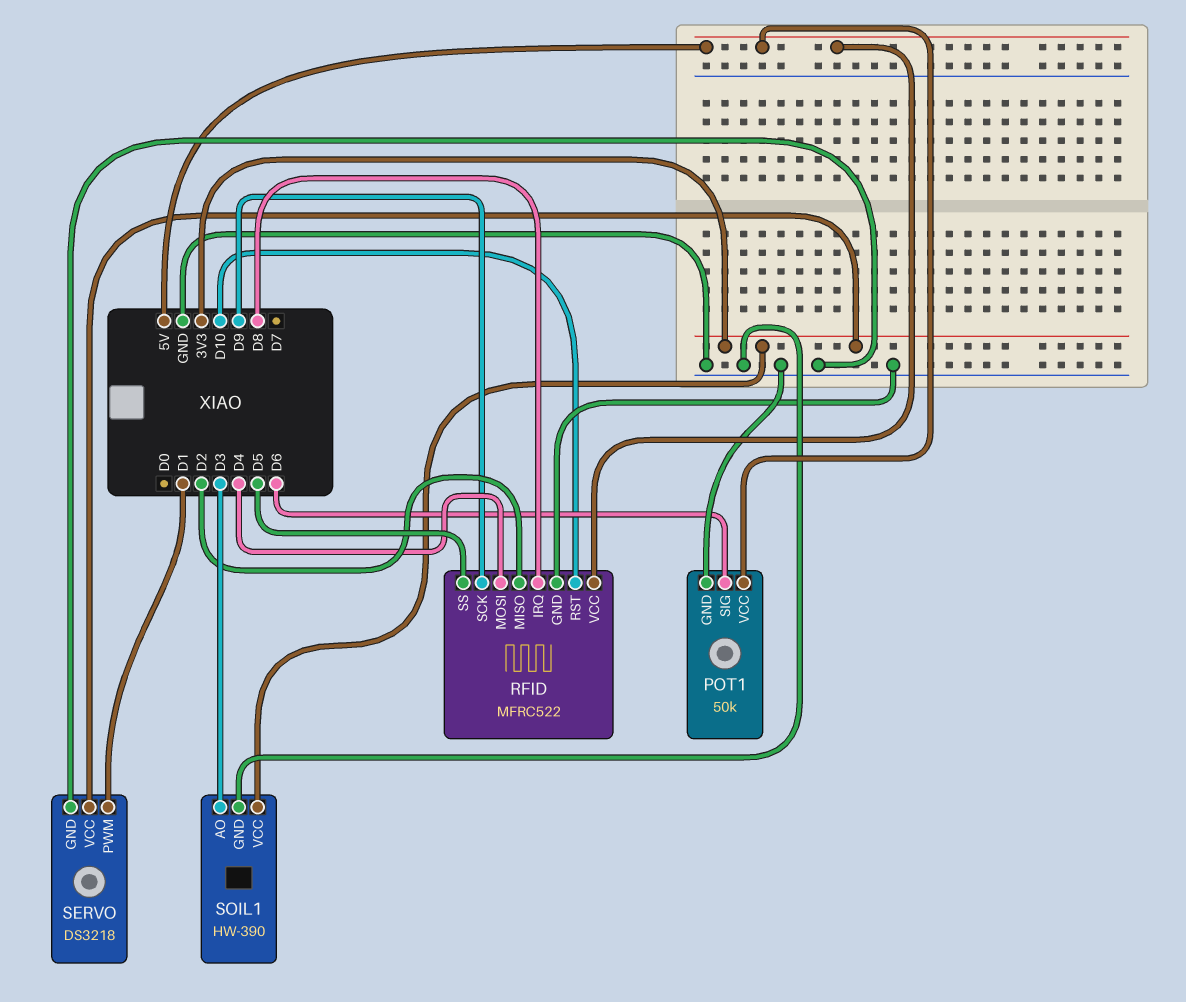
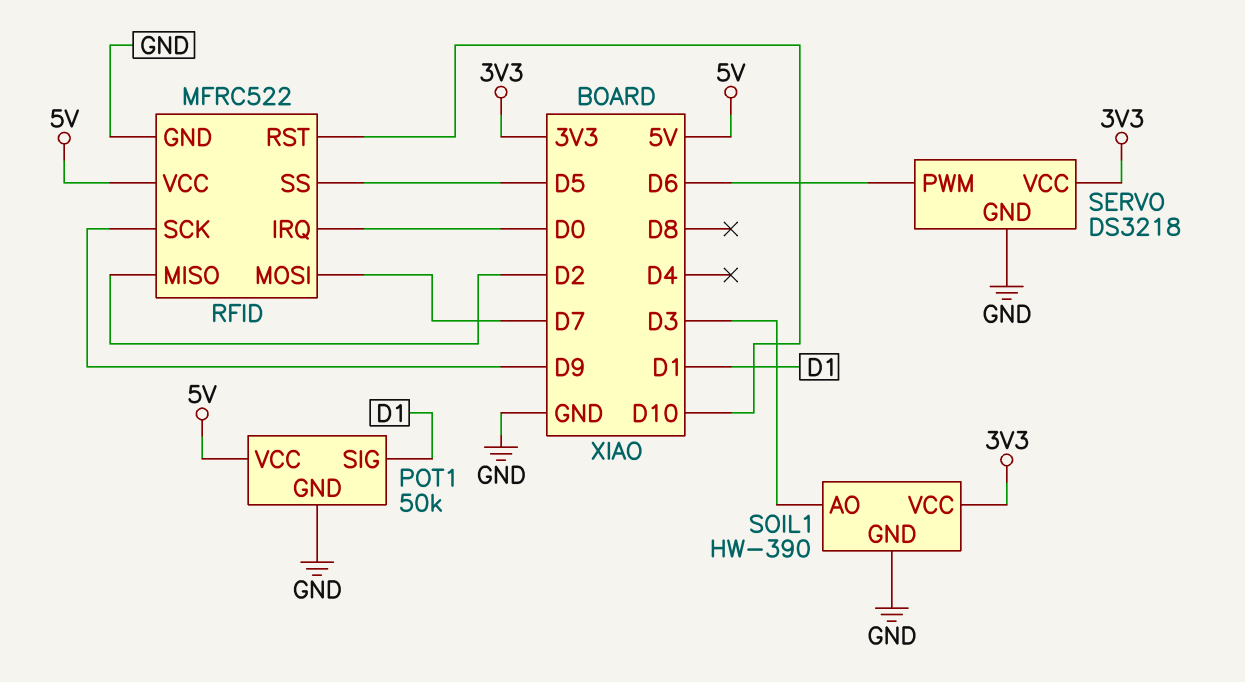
POT1 pin SIG: D6 -> D1
RFID pin IRQ: D8 -> D0
RFID pin MOSI: D4 -> D7
SERVO pin PWM: D1 -> D6

